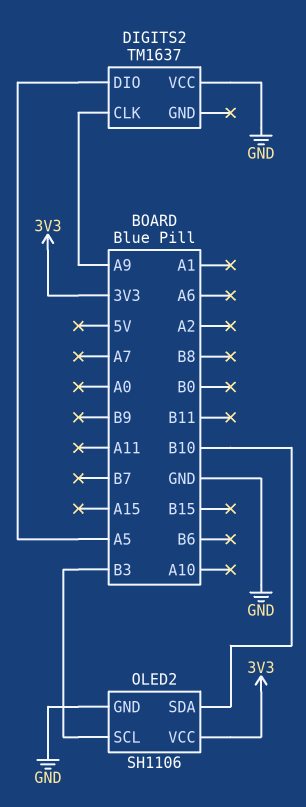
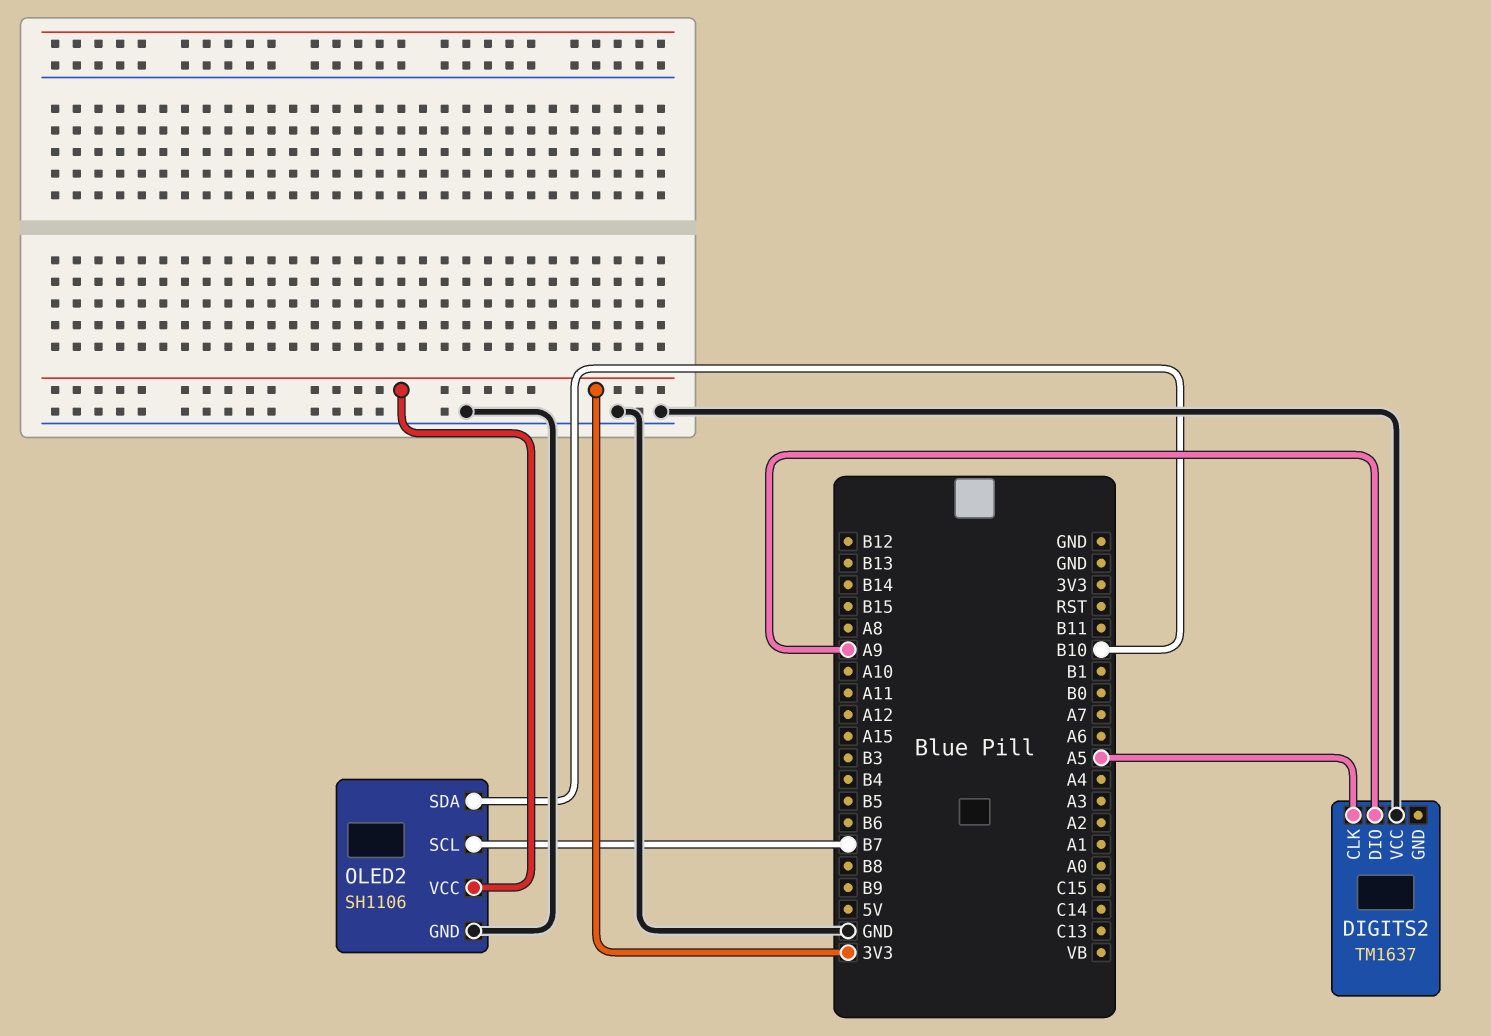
DIGITS2 pin CLK: A9 -> A5
DIGITS2 pin DIO: A5 -> A9
OLED2 pin SCL: B3 -> B7

